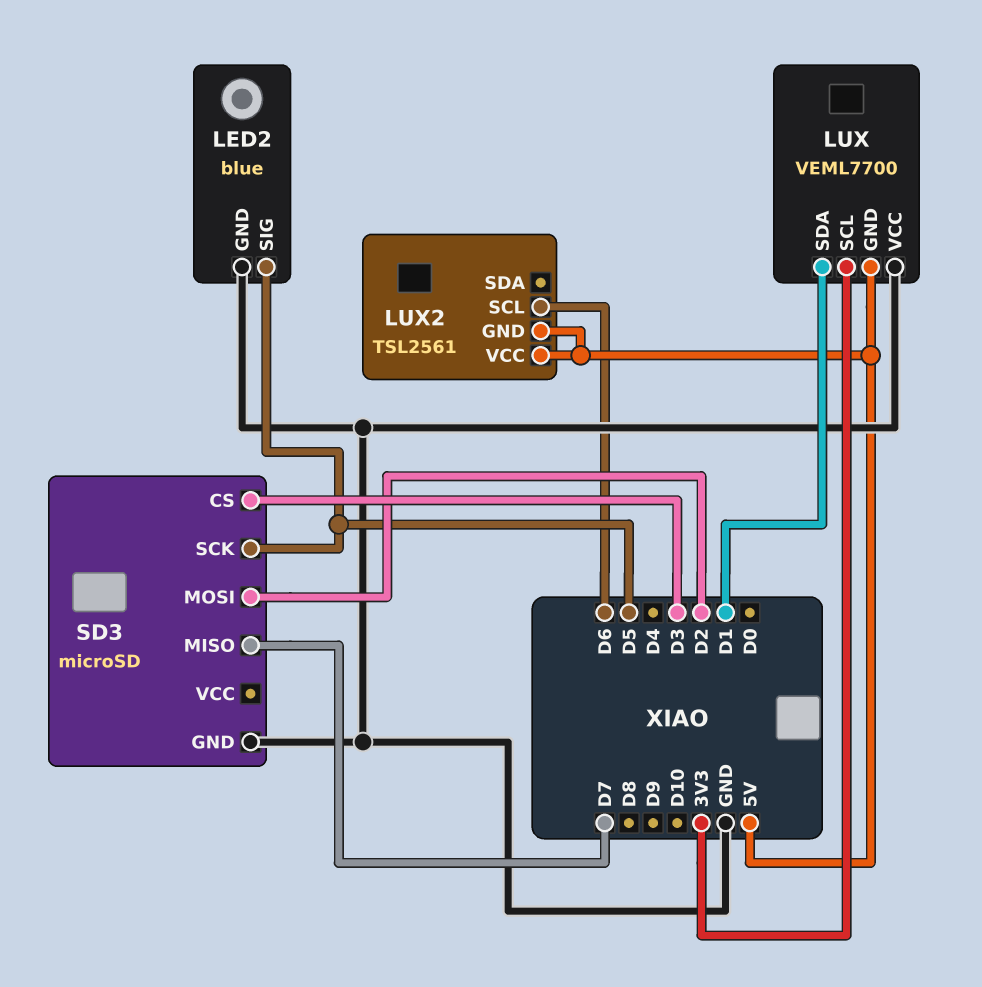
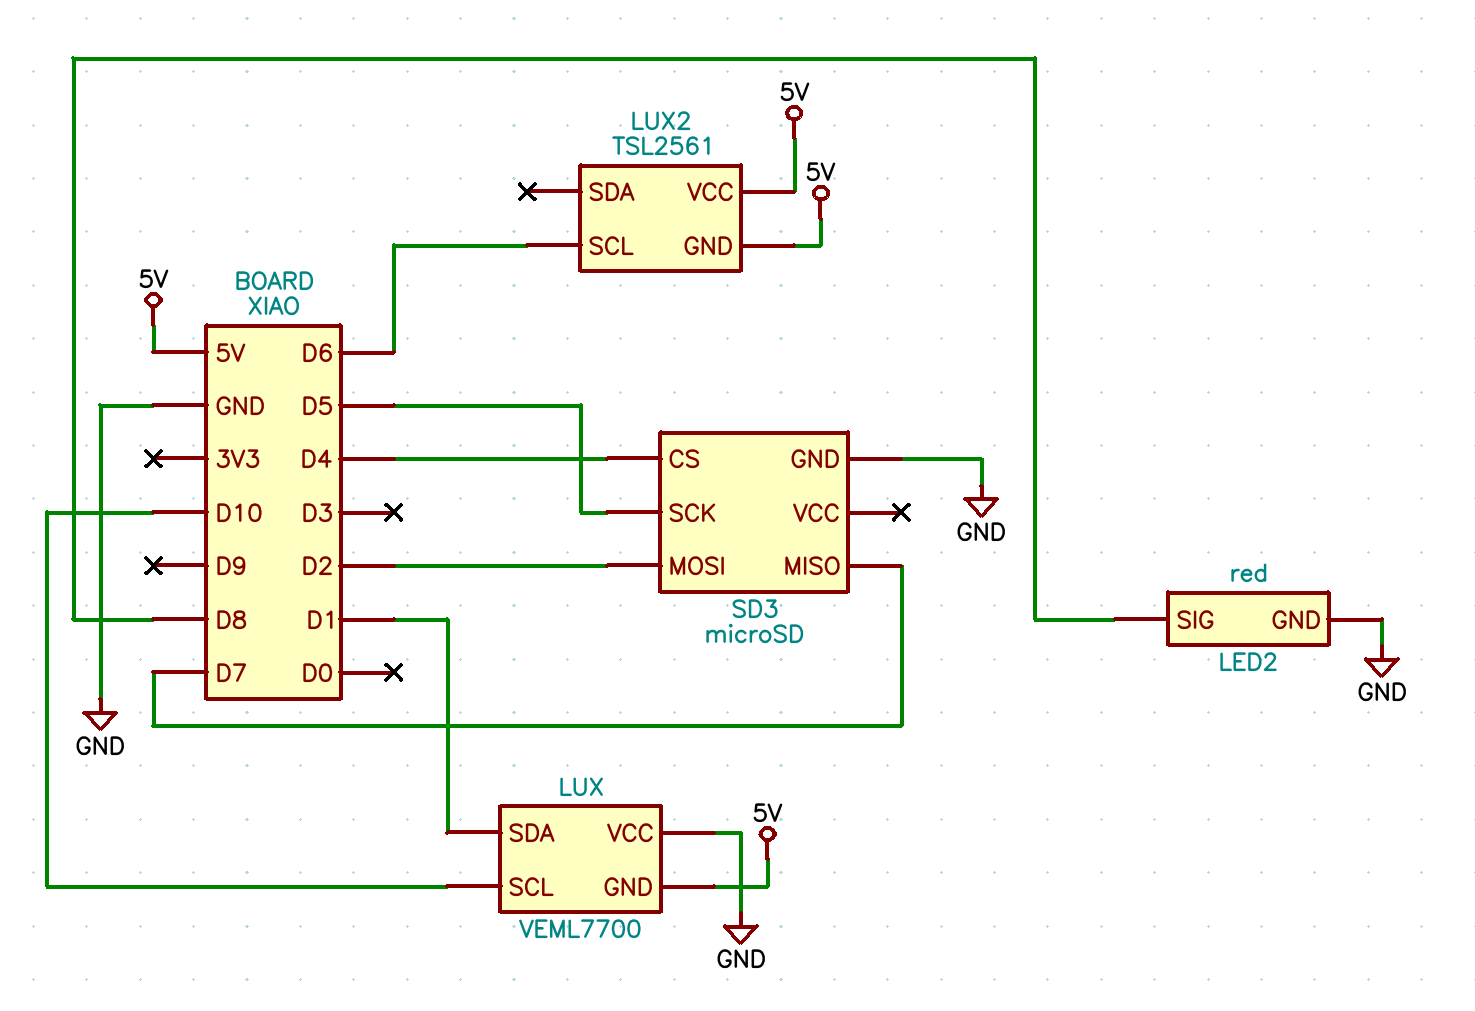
LED2: blue -> red
LED2 pin SIG: D5 -> D8
LUX pin SCL: 3V3 -> D10
SD3 pin CS: D3 -> D4

